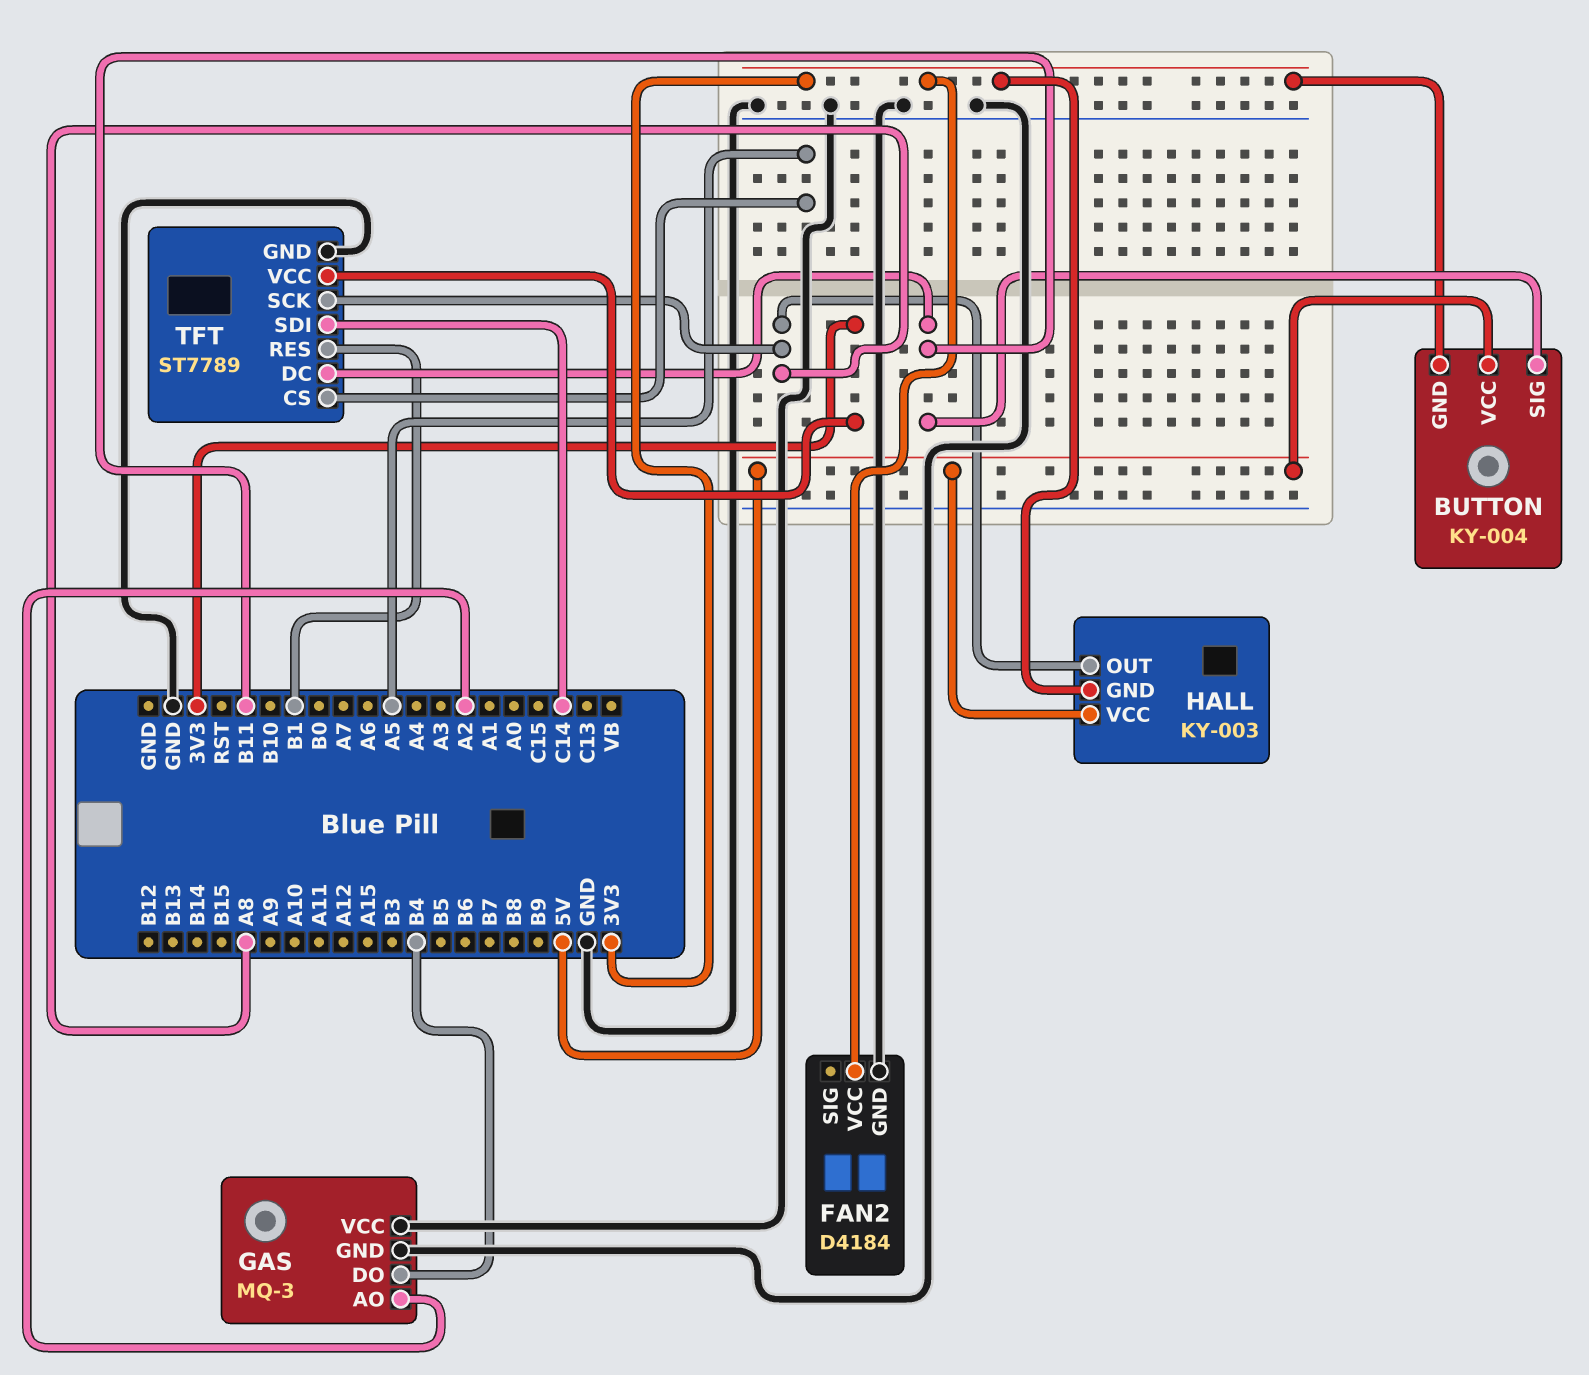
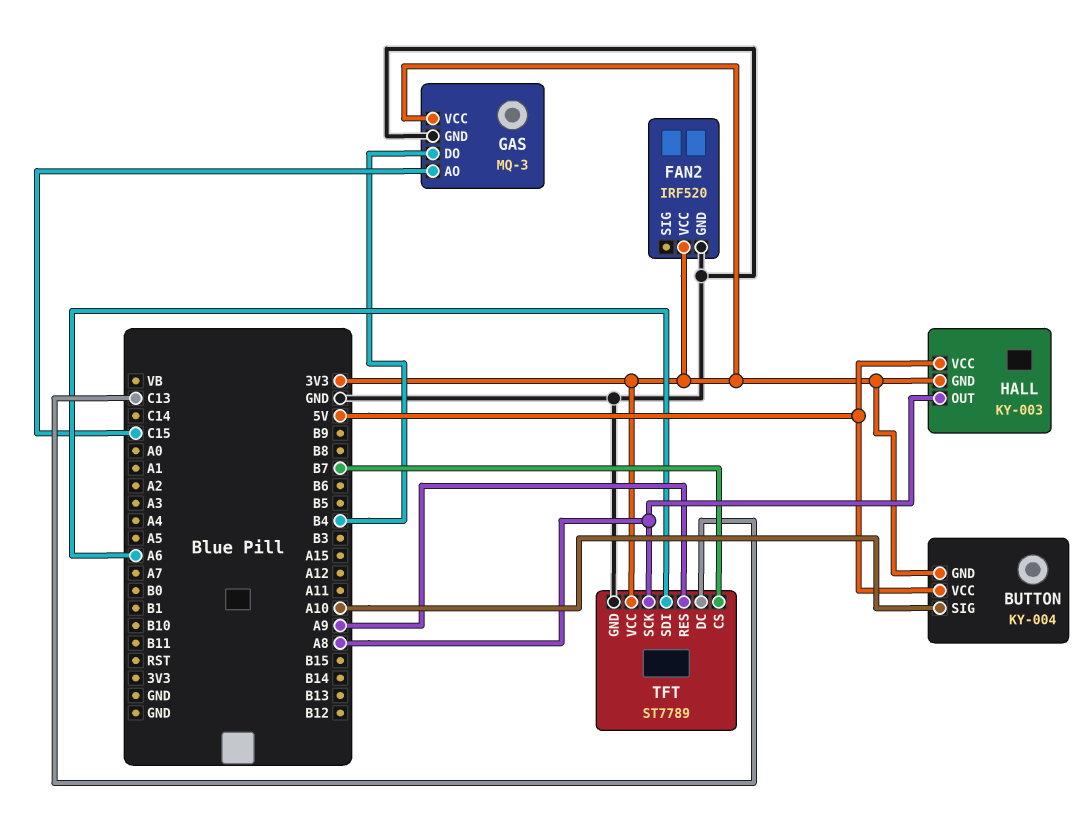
BUTTON pin SIG: B11 -> A10
FAN2: D4184 -> IRF520
GAS pin AO: A2 -> C15
GAS pin VCC: GND -> 3V3
TFT pin CS: A5 -> B7
TFT pin DC: B11 -> C13
TFT pin RES: B1 -> A9
TFT pin SDI: C14 -> A6

